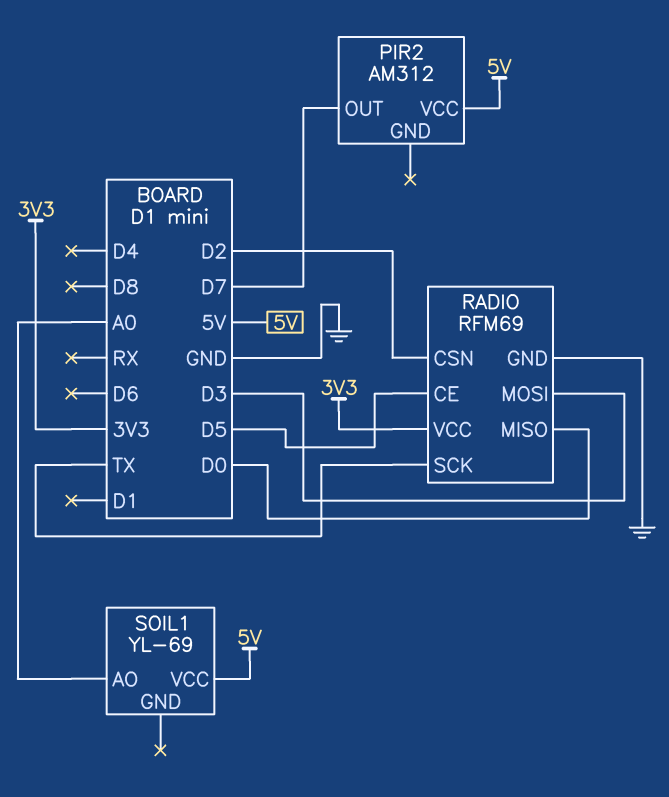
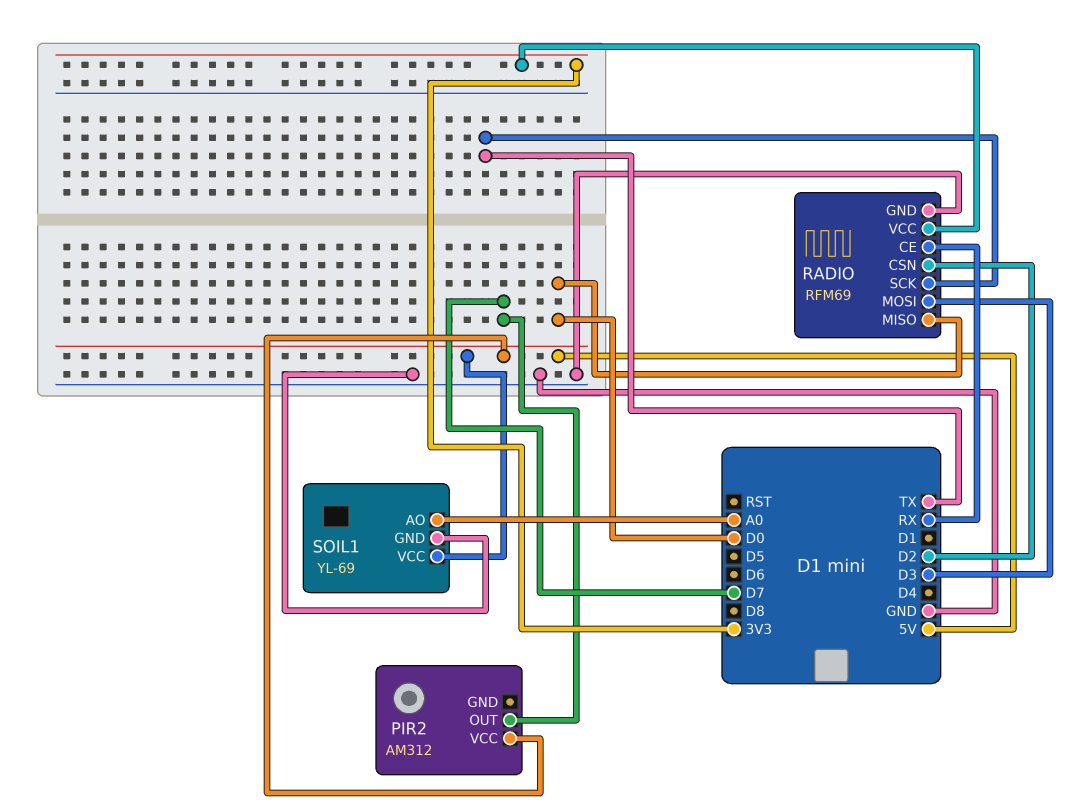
RADIO pin CE: D5 -> RX
SOIL1 pin GND: none -> GND

